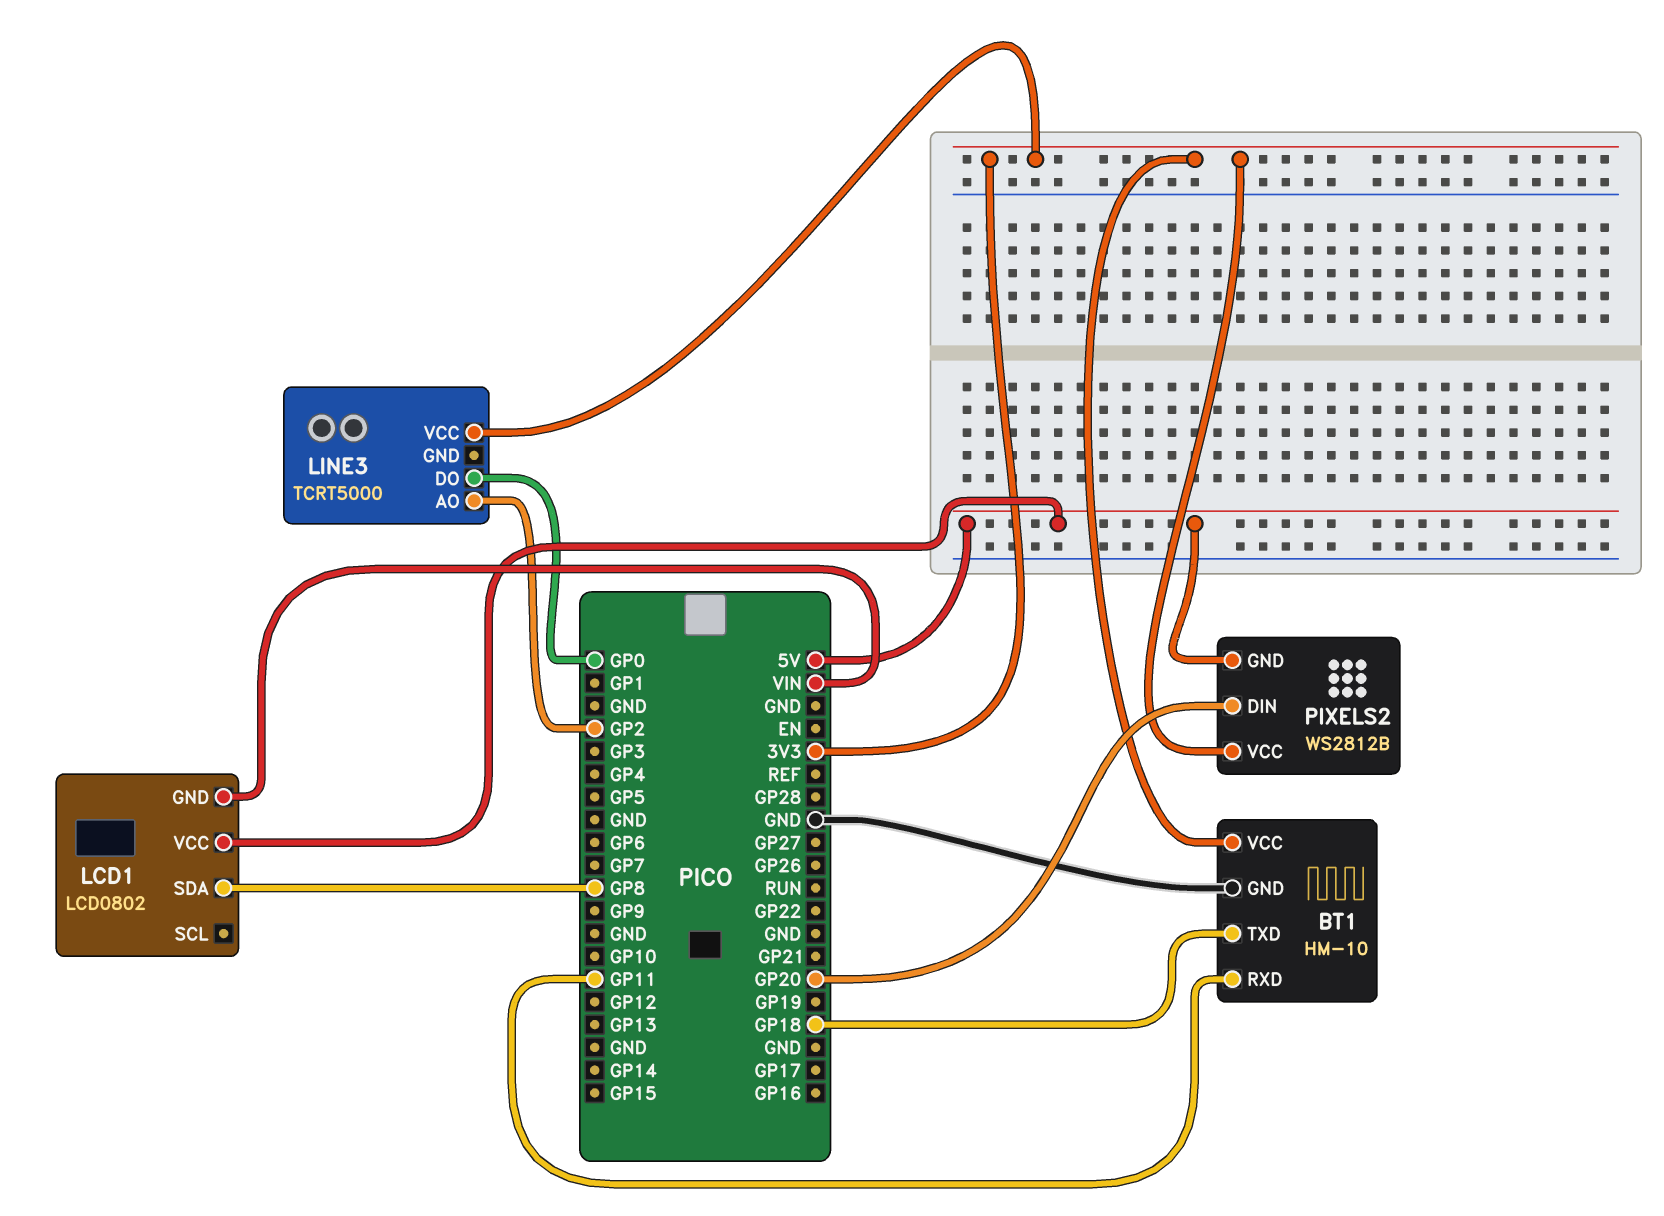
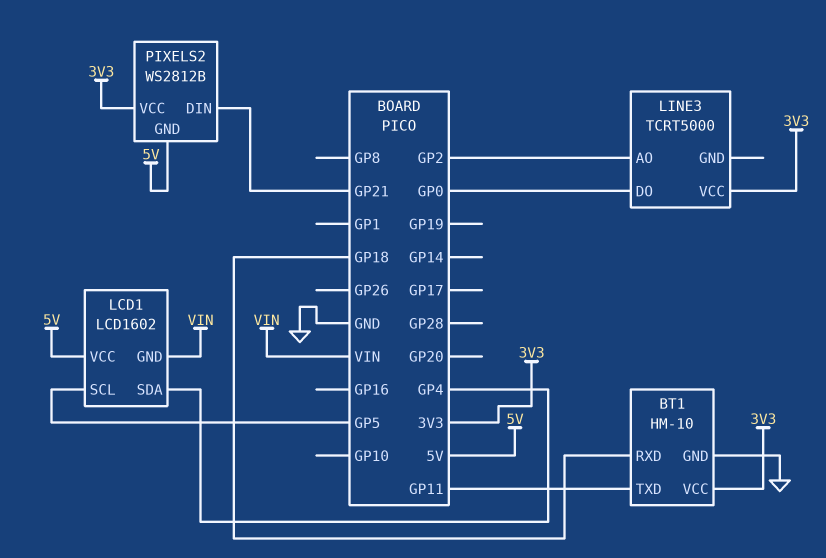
BT1 pin RXD: GP11 -> GP18
BT1 pin TXD: GP18 -> GP11
LCD1: LCD0802 -> LCD1602
LCD1 pin SCL: none -> GP5
LCD1 pin SDA: GP8 -> GP4
PIXELS2 pin DIN: GP20 -> GP21

